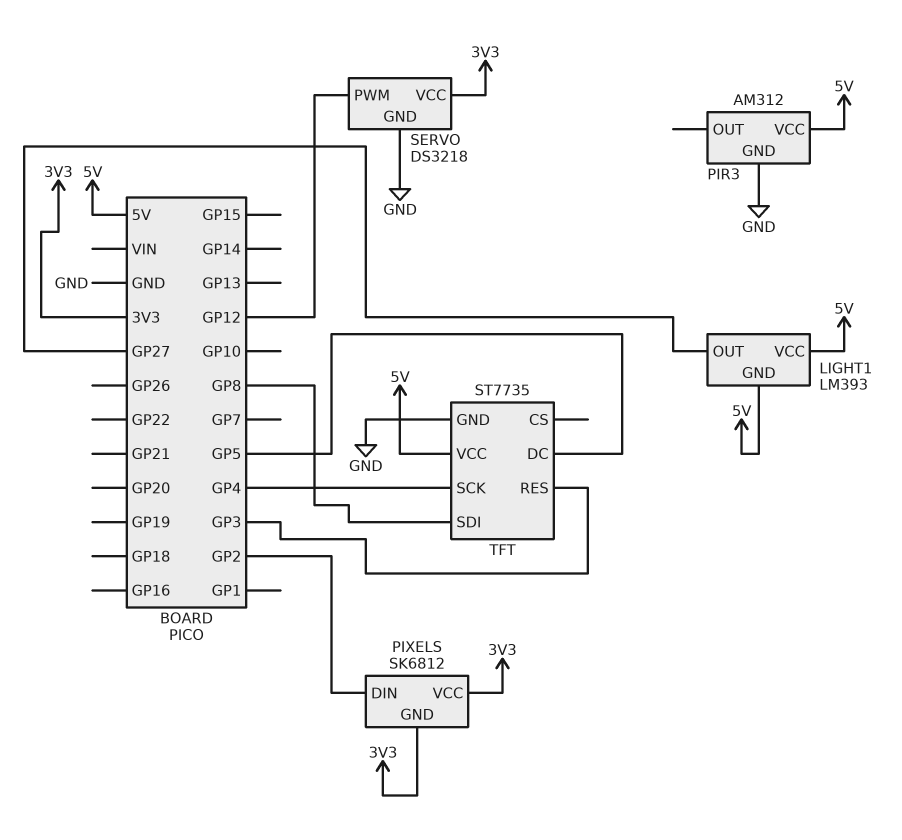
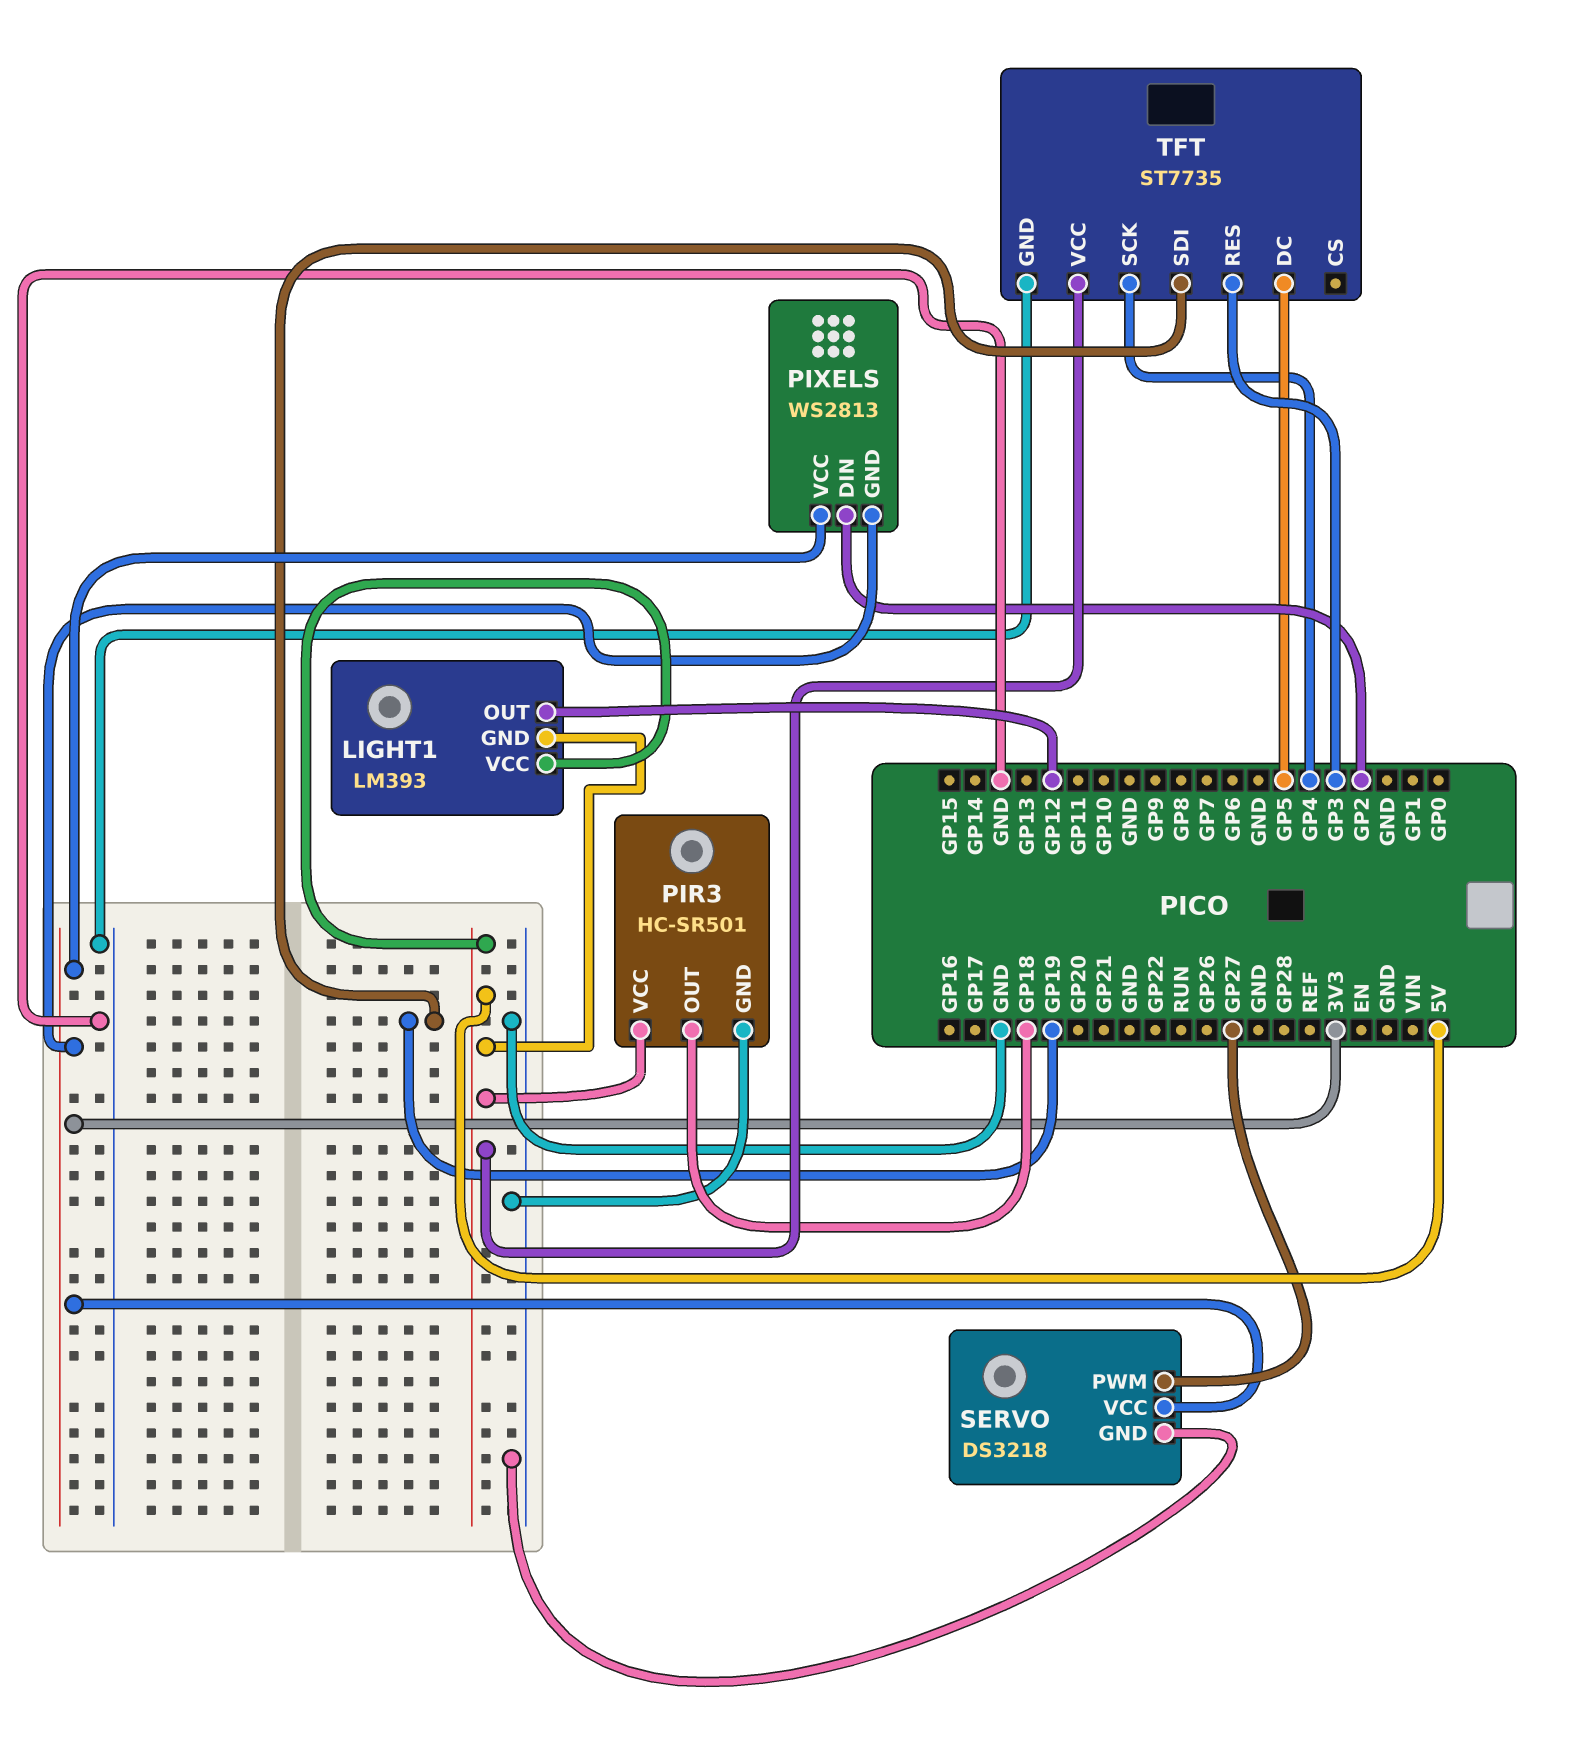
LIGHT1 pin OUT: GP27 -> GP12
PIR3: AM312 -> HC-SR501
PIR3 pin OUT: none -> GP18
PIXELS: SK6812 -> WS2813
SERVO pin PWM: GP12 -> GP27
TFT pin SDI: GP8 -> GP19

